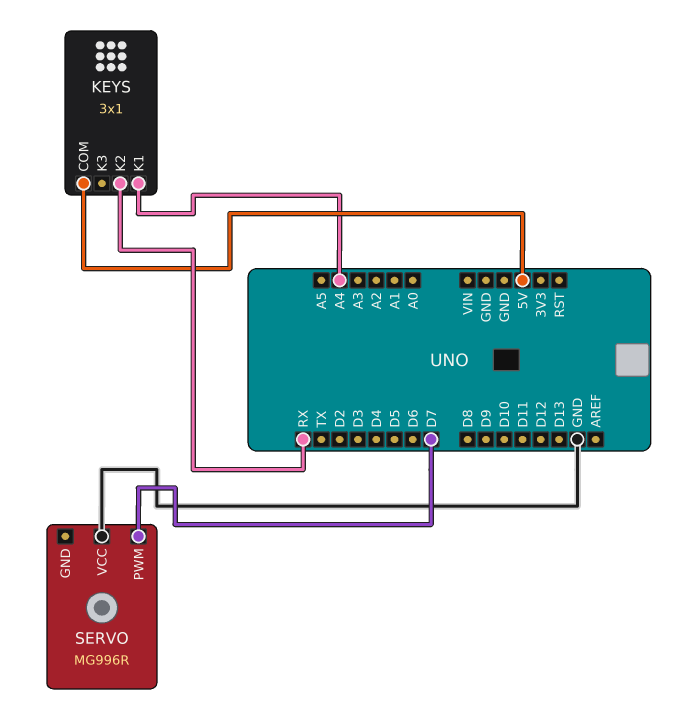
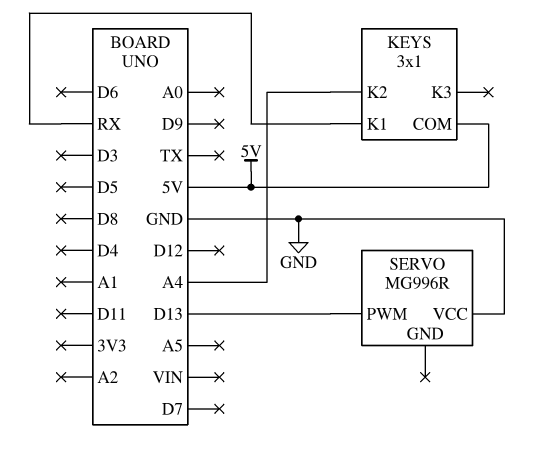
KEYS pin K1: A4 -> RX
KEYS pin K2: RX -> A4
SERVO pin PWM: D7 -> D13

